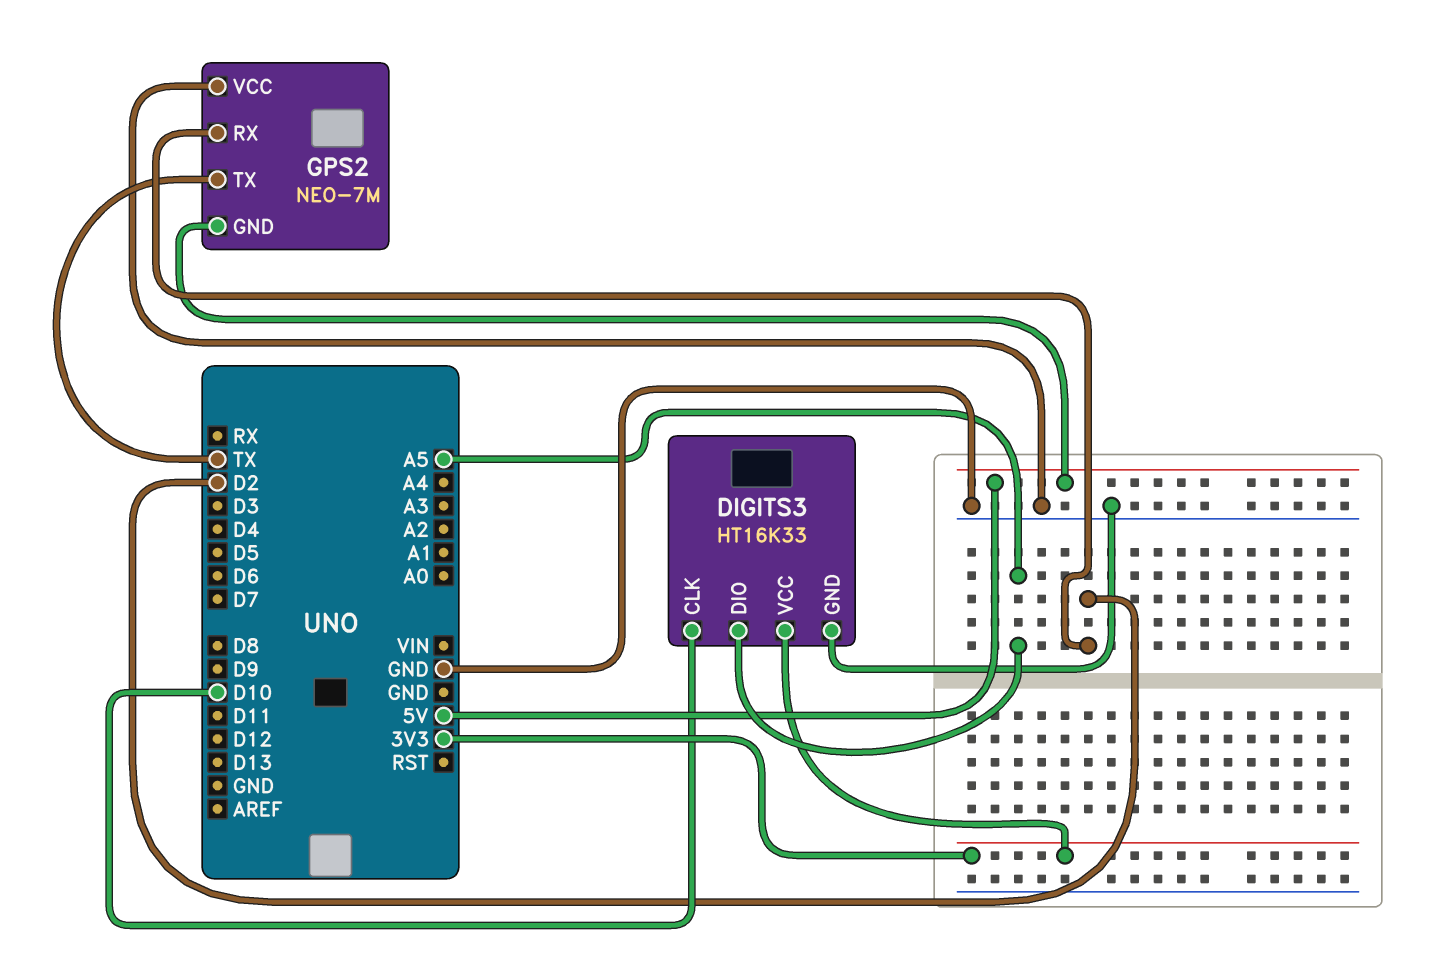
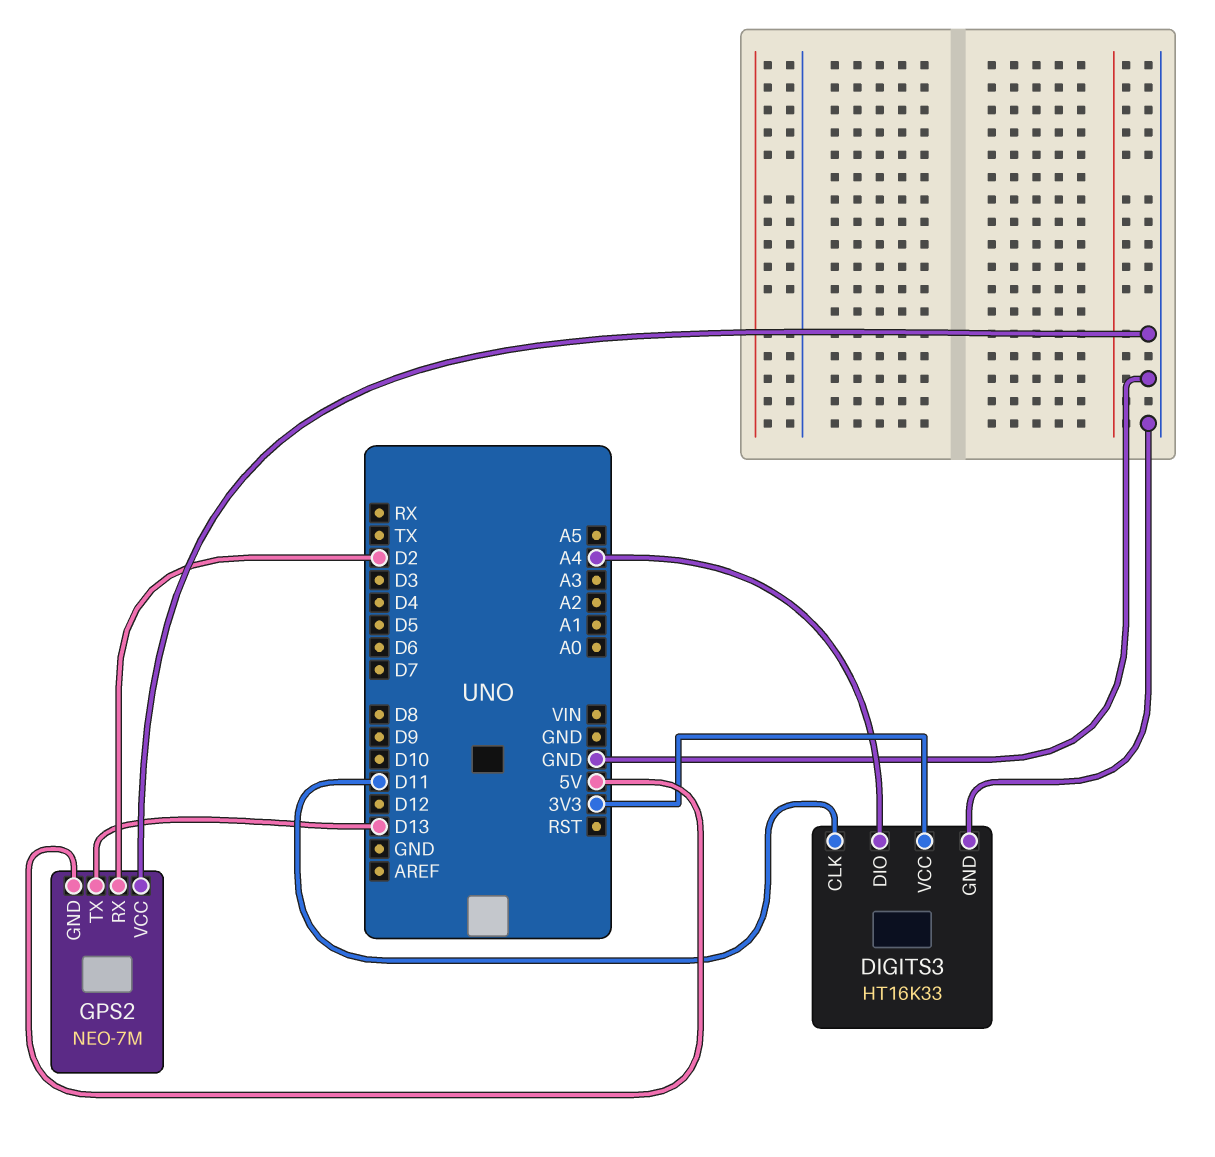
DIGITS3 pin CLK: D10 -> D11
DIGITS3 pin DIO: A5 -> A4
GPS2 pin TX: TX -> D13

